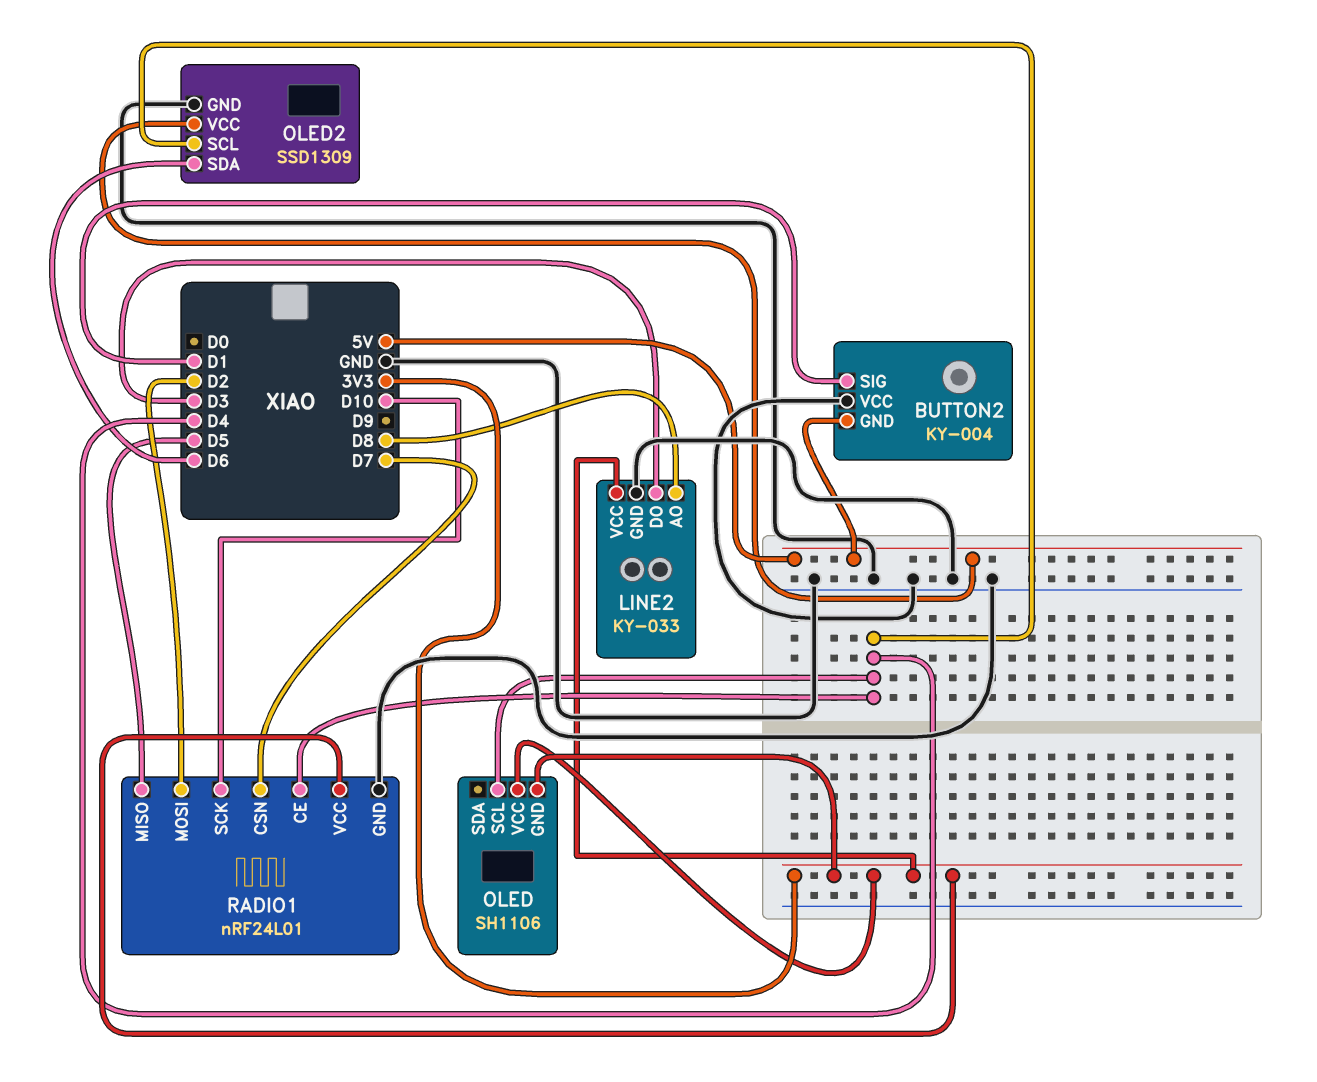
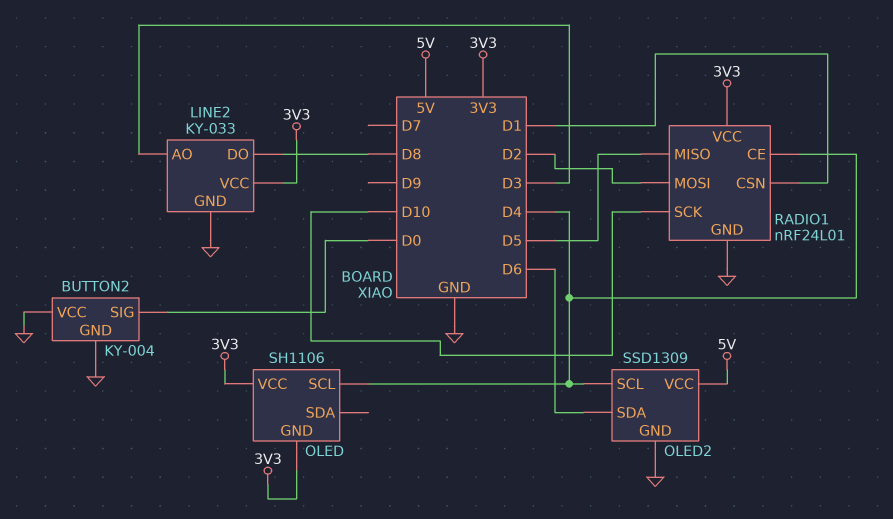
BUTTON2 pin GND: 5V -> GND
BUTTON2 pin SIG: D1 -> D0
LINE2 pin AO: D8 -> D3
LINE2 pin DO: D3 -> D8
RADIO1 pin CSN: D7 -> D1

